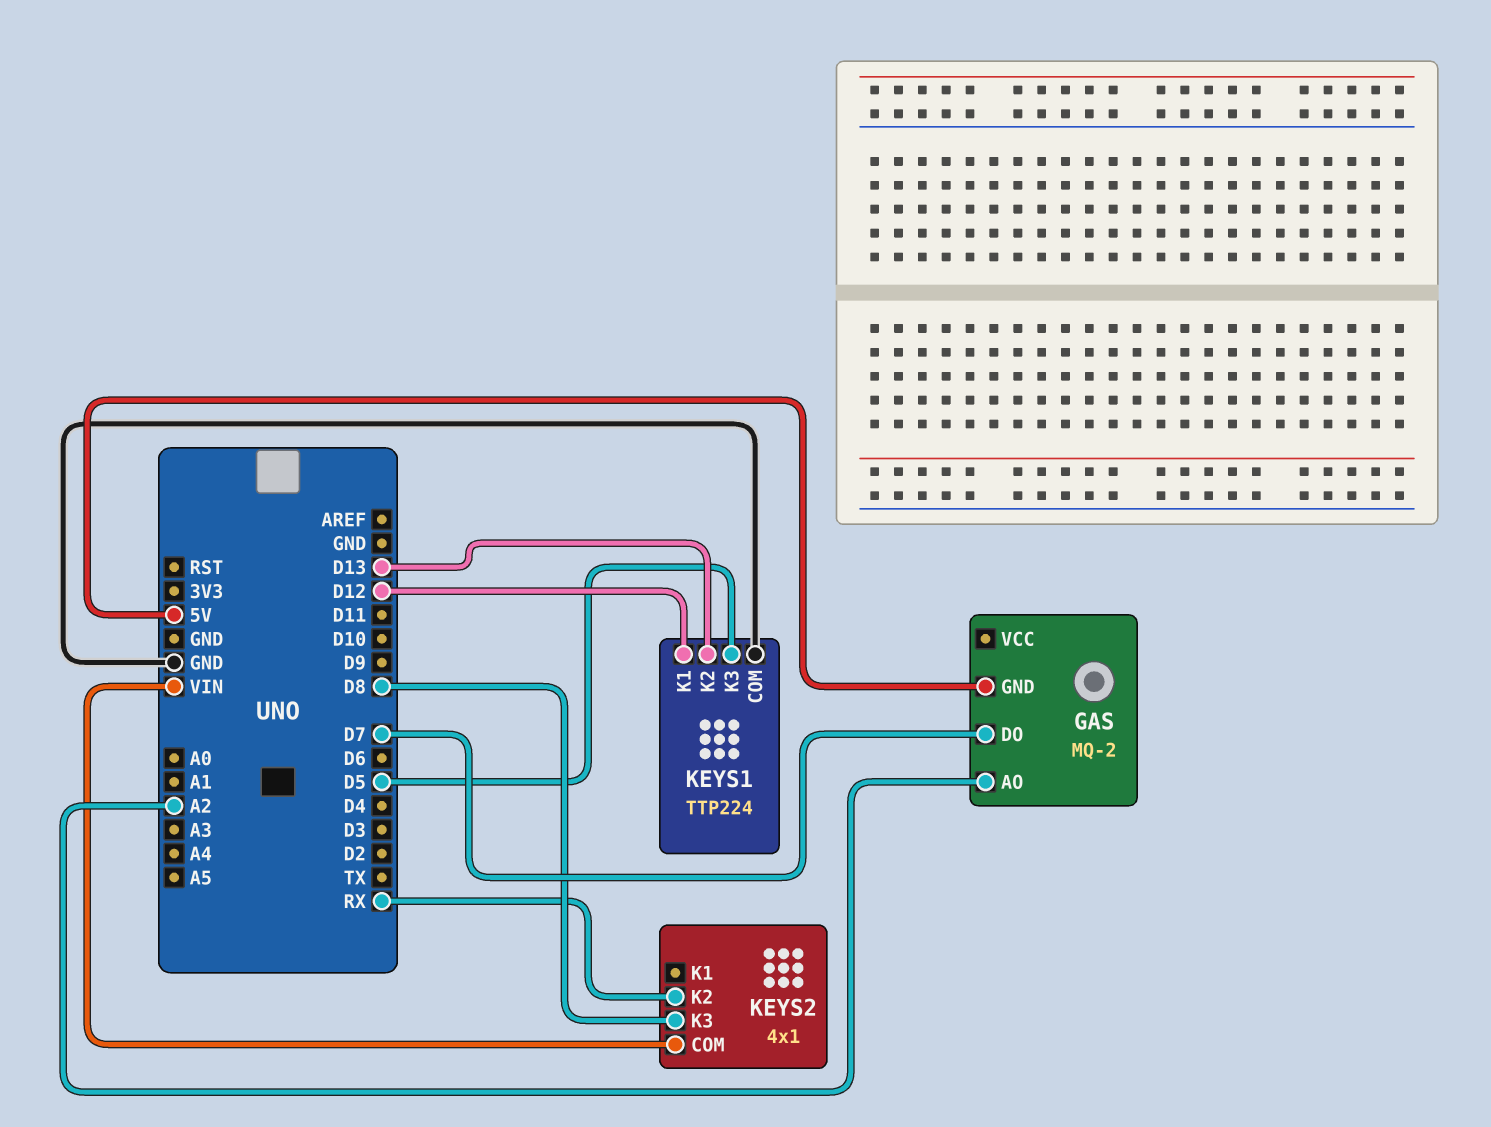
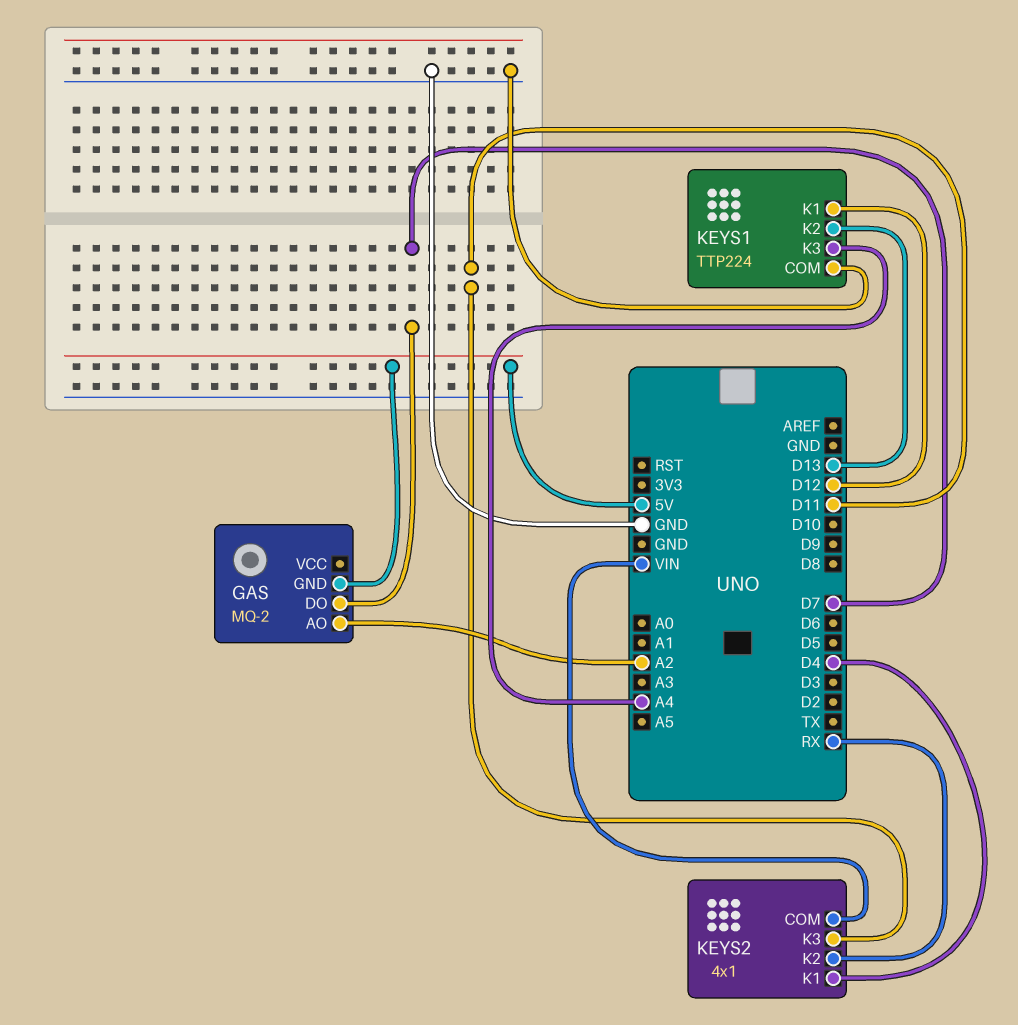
KEYS1 pin K3: D5 -> A4
KEYS2 pin K1: none -> D4
KEYS2 pin K3: D8 -> D11

